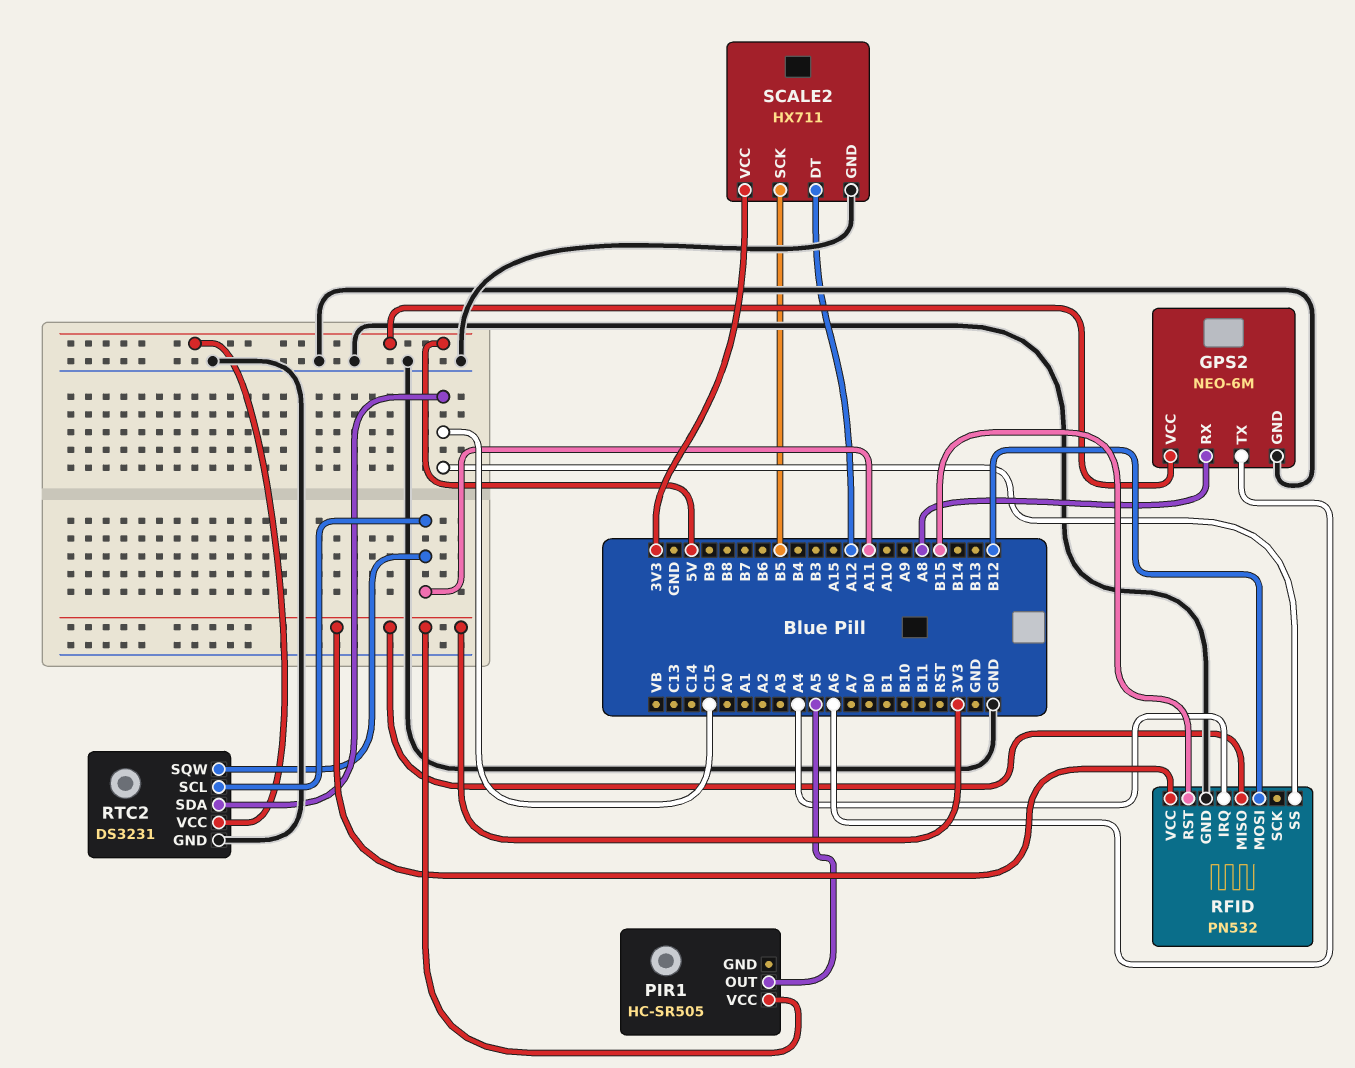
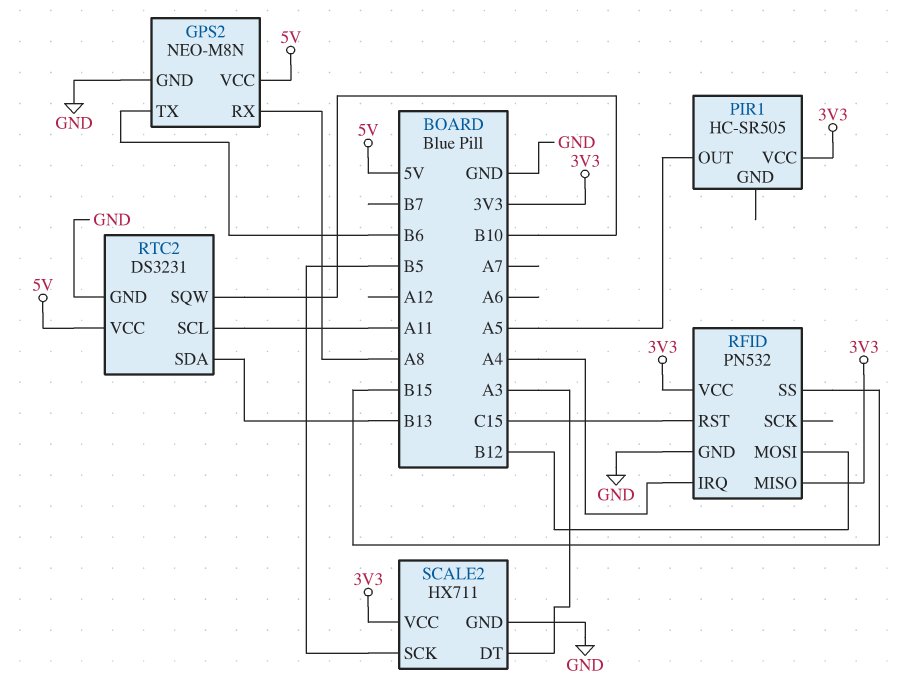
GPS2: NEO-6M -> NEO-M8N
GPS2 pin TX: A6 -> B6
RFID pin RST: B15 -> C15
RFID pin SS: C15 -> B15
RTC2 pin SDA: C15 -> B13
RTC2 pin SQW: A11 -> B10
SCALE2 pin DT: A12 -> A3

